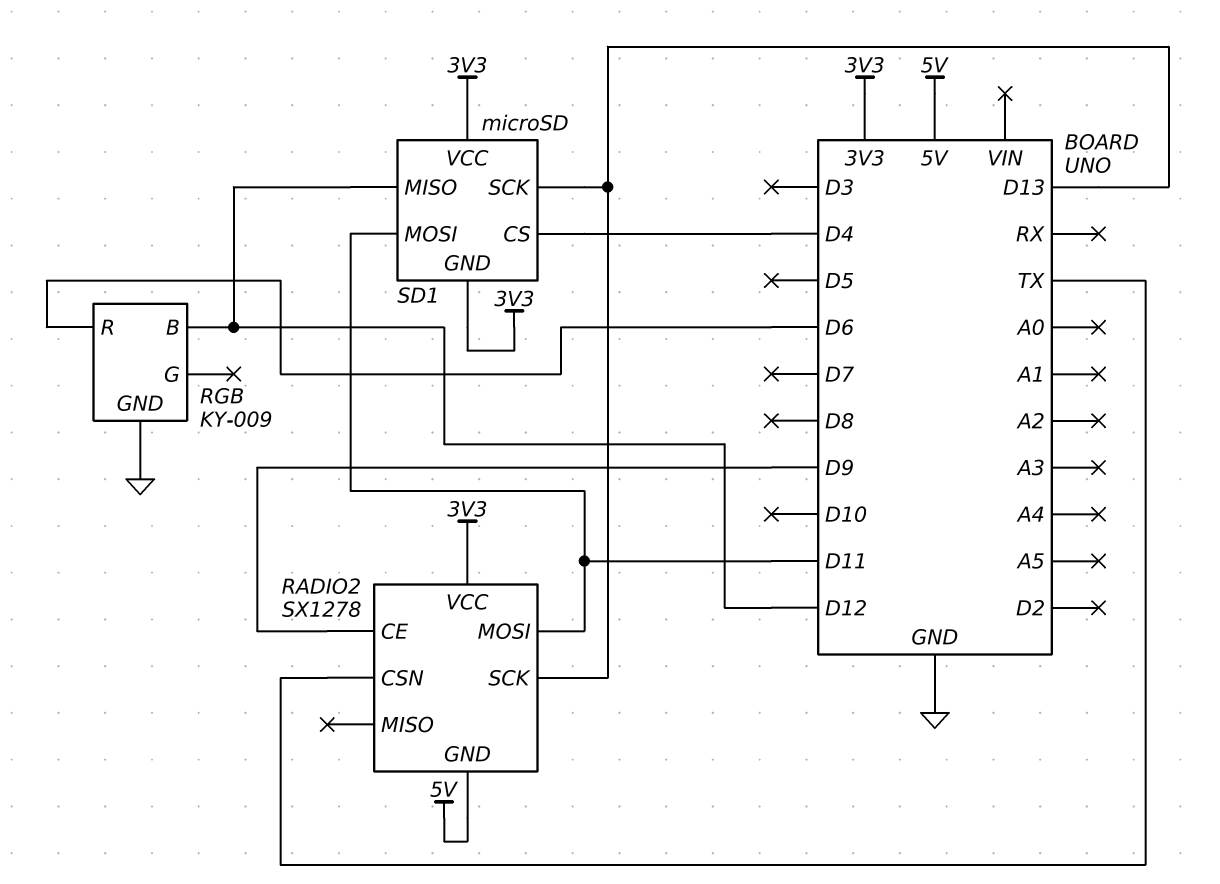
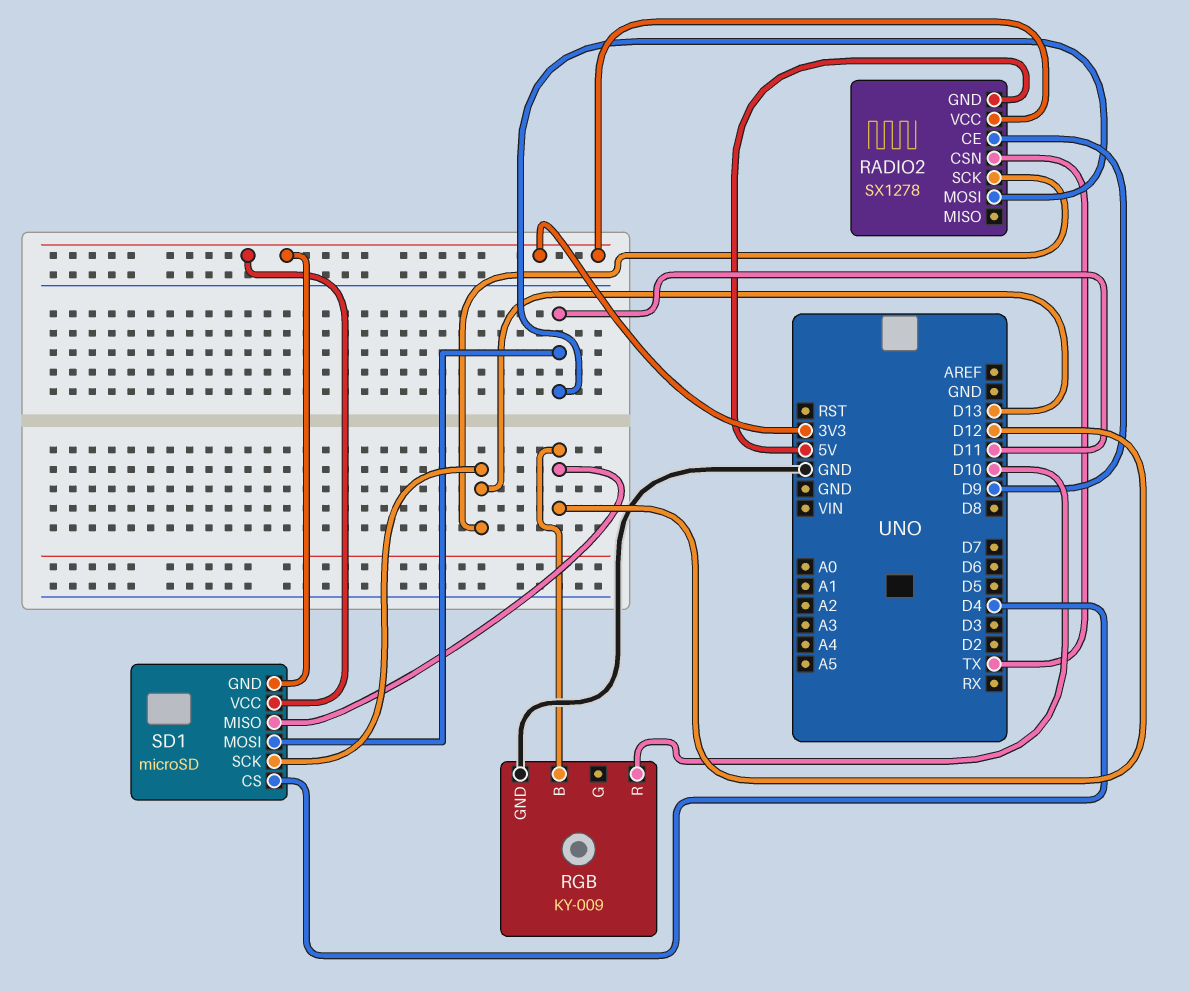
RGB pin R: D6 -> D10

